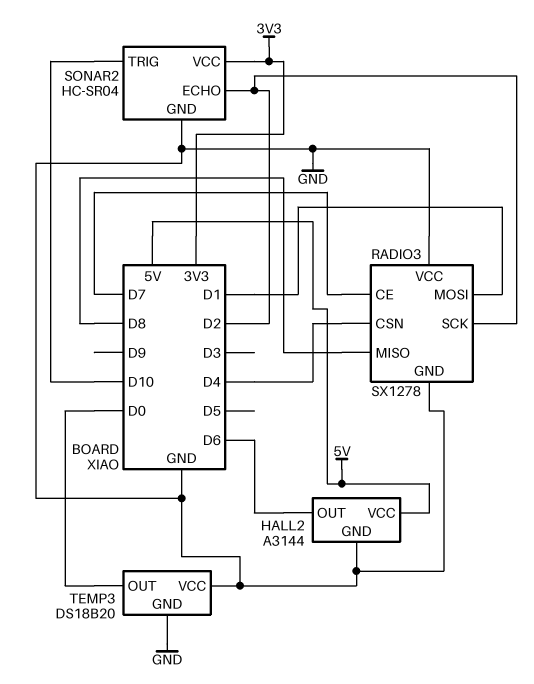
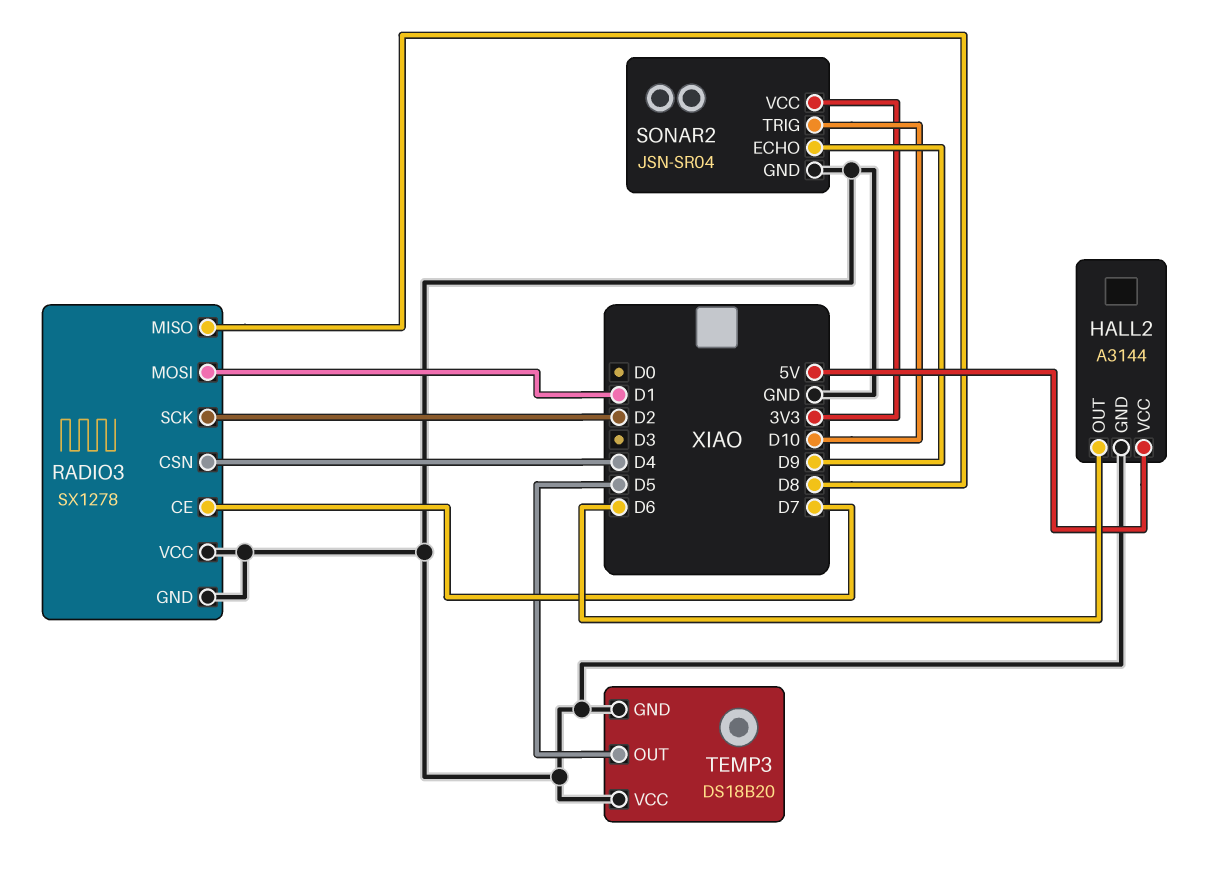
SONAR2: HC-SR04 -> JSN-SR04
SONAR2 pin ECHO: D2 -> D9
TEMP3 pin OUT: D0 -> D5

